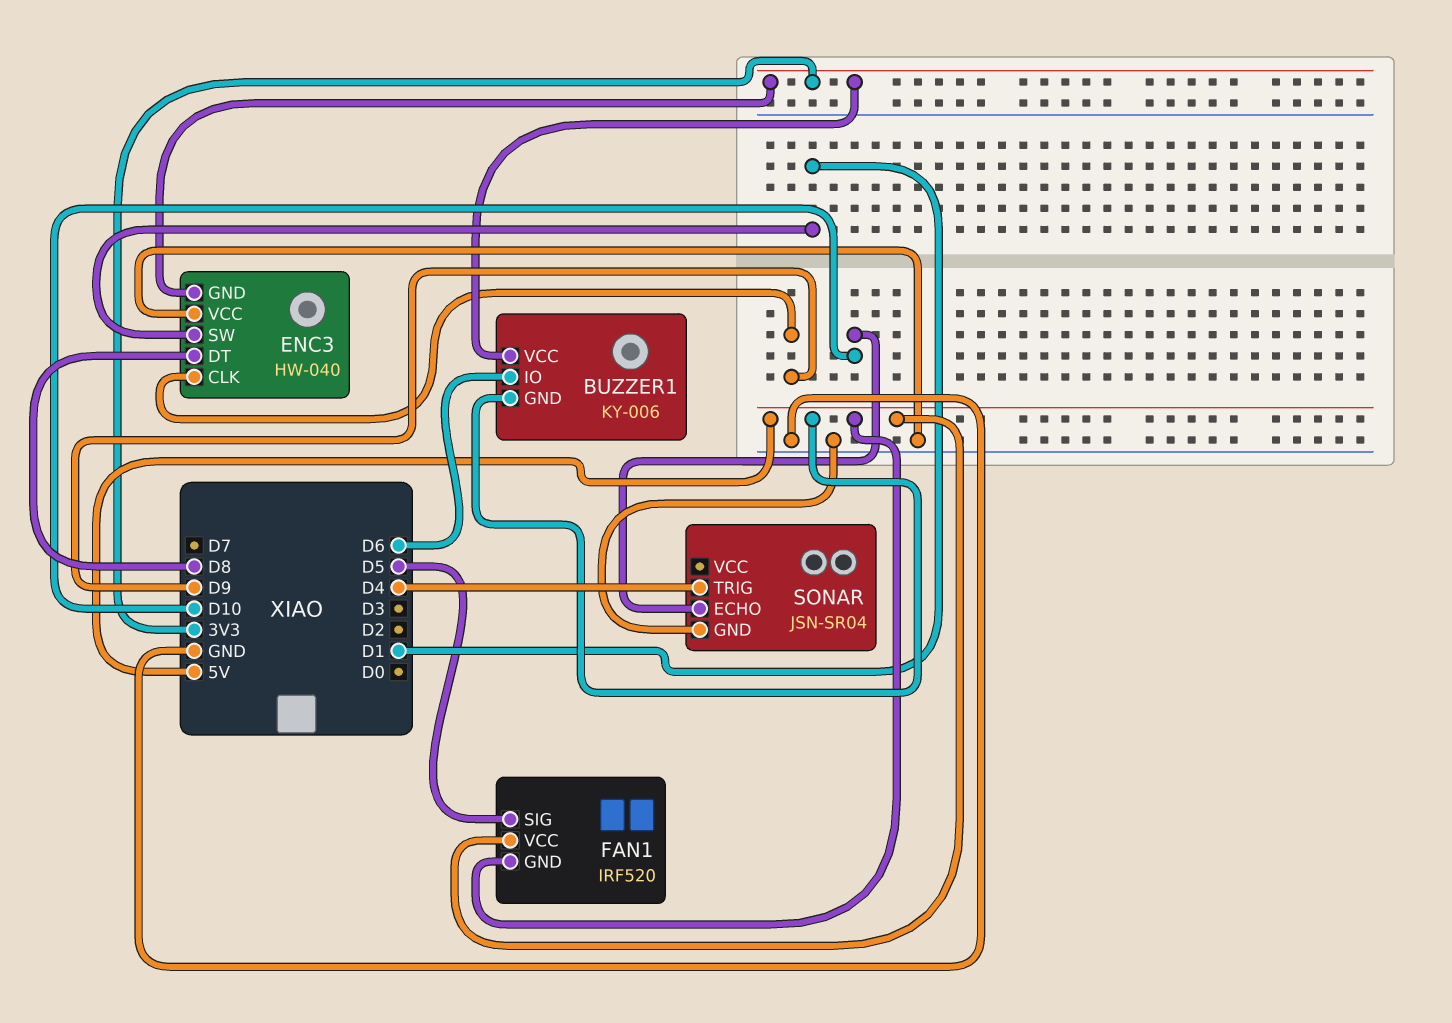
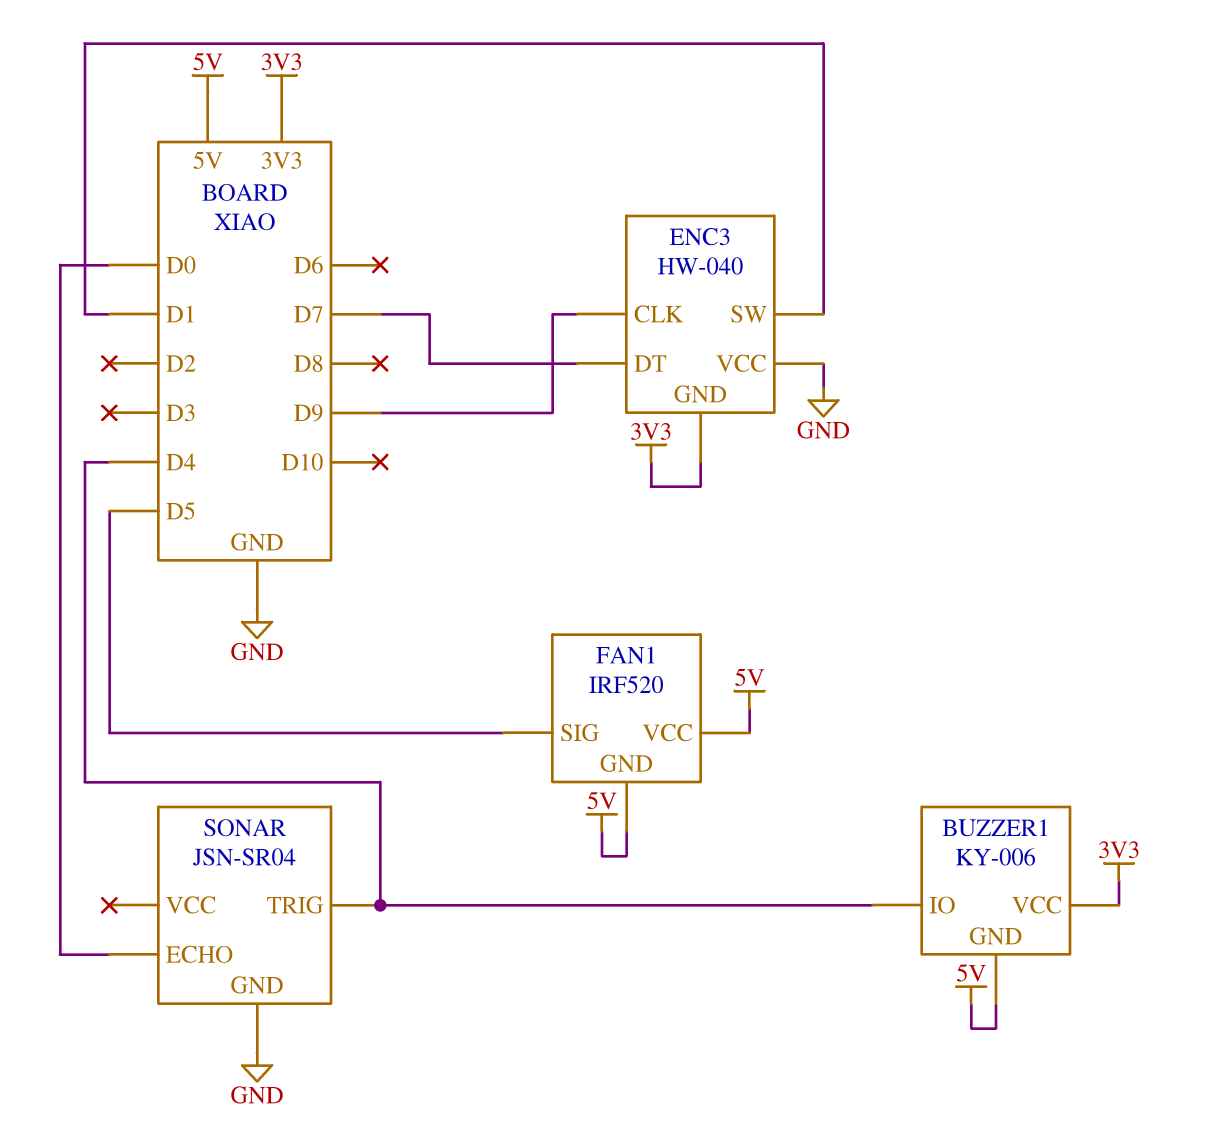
BUZZER1 pin IO: D6 -> D4
ENC3 pin DT: D8 -> D7
SONAR pin ECHO: D10 -> D0

